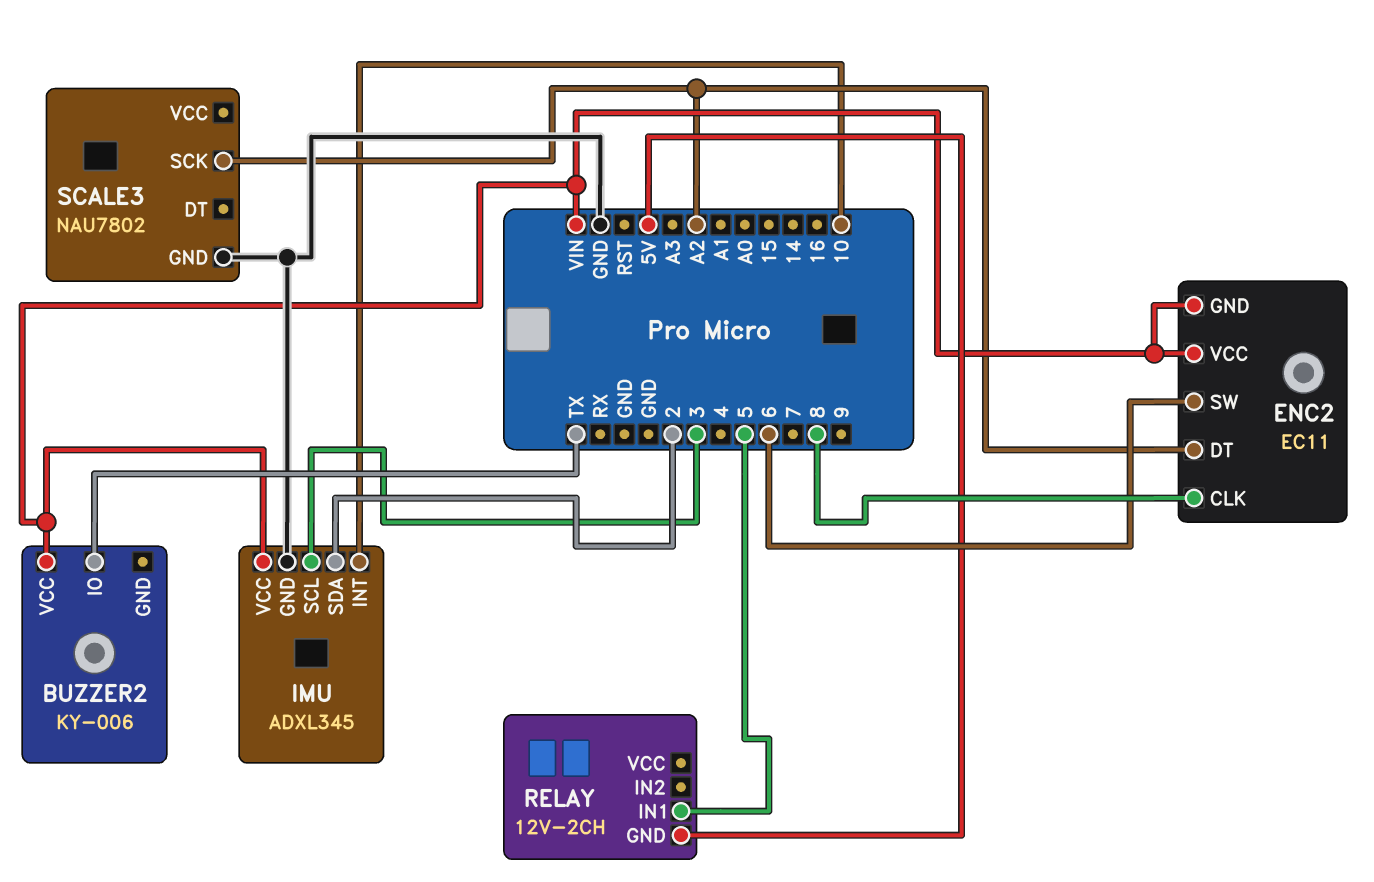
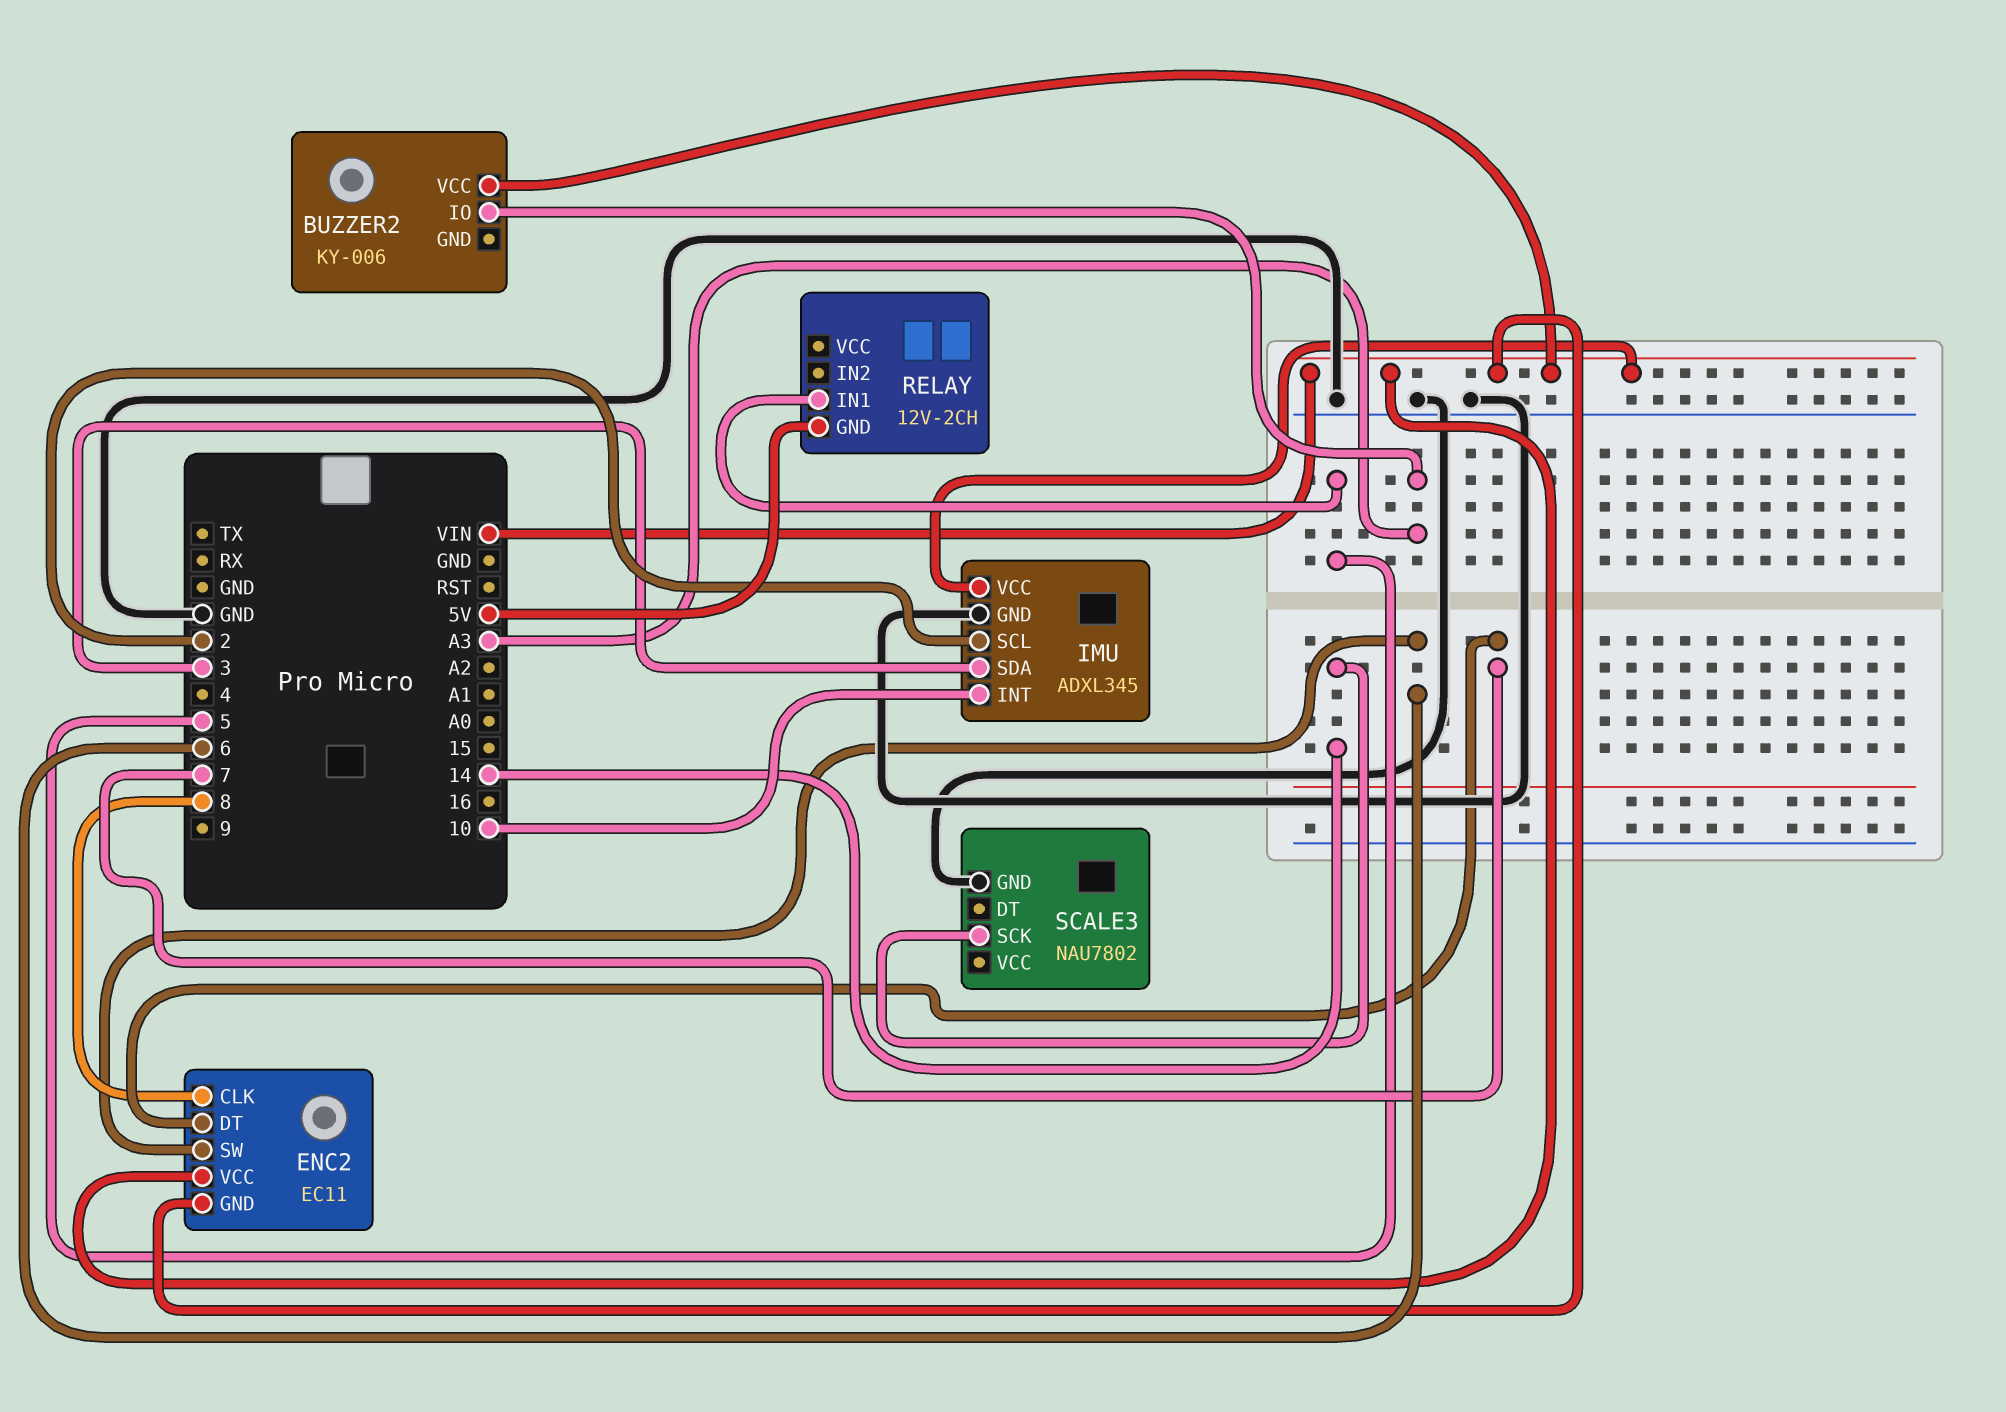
BUZZER2 pin IO: TX -> A3
ENC2 pin DT: A2 -> 7
IMU pin SCL: 3 -> 2
IMU pin SDA: 2 -> 3
SCALE3 pin SCK: A2 -> 14

